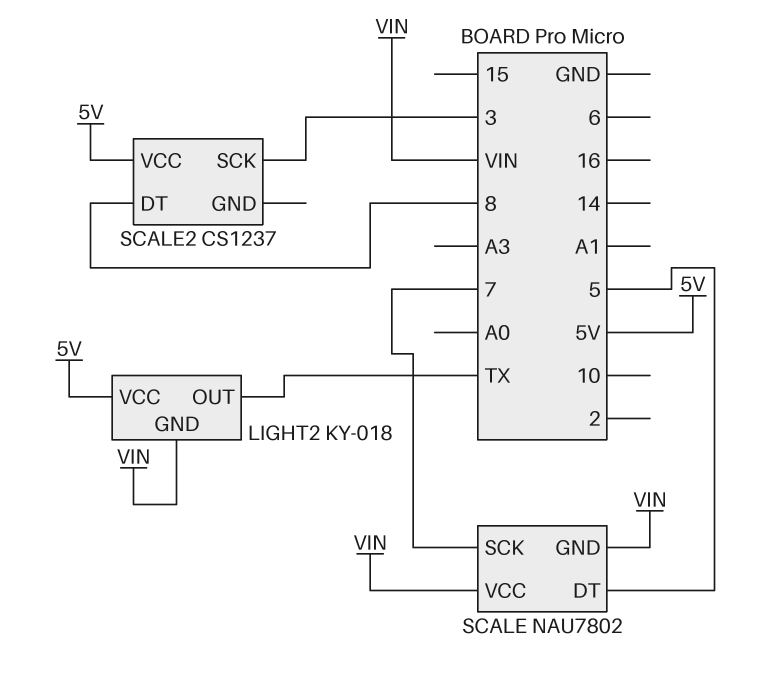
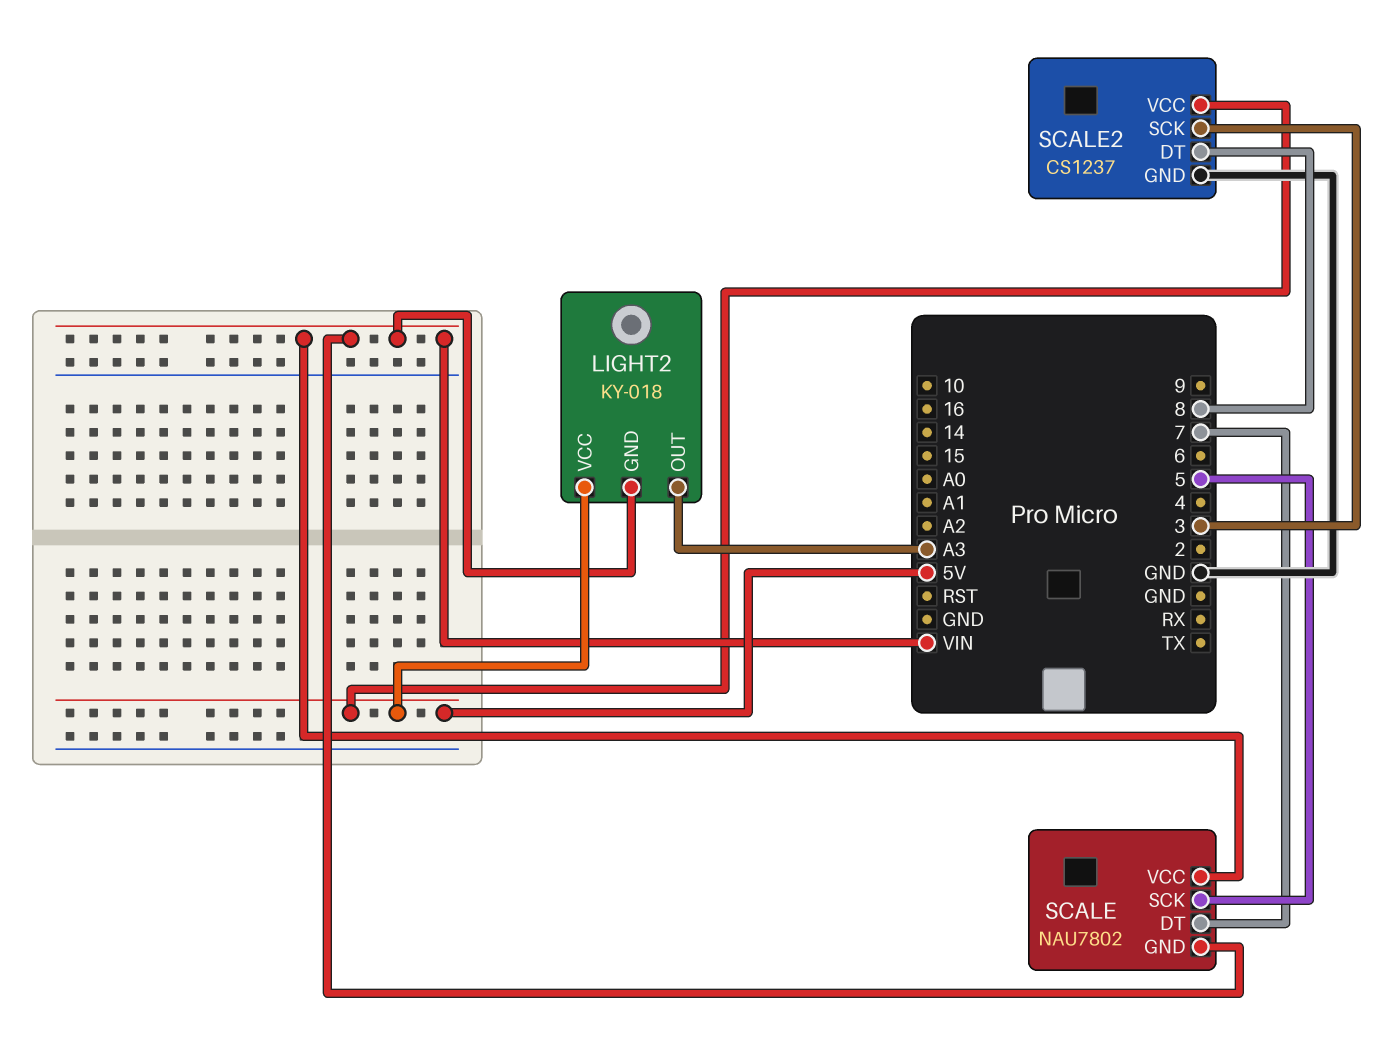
LIGHT2 pin OUT: TX -> A3
SCALE pin DT: 5 -> 7
SCALE pin SCK: 7 -> 5
SCALE2 pin GND: none -> GND

